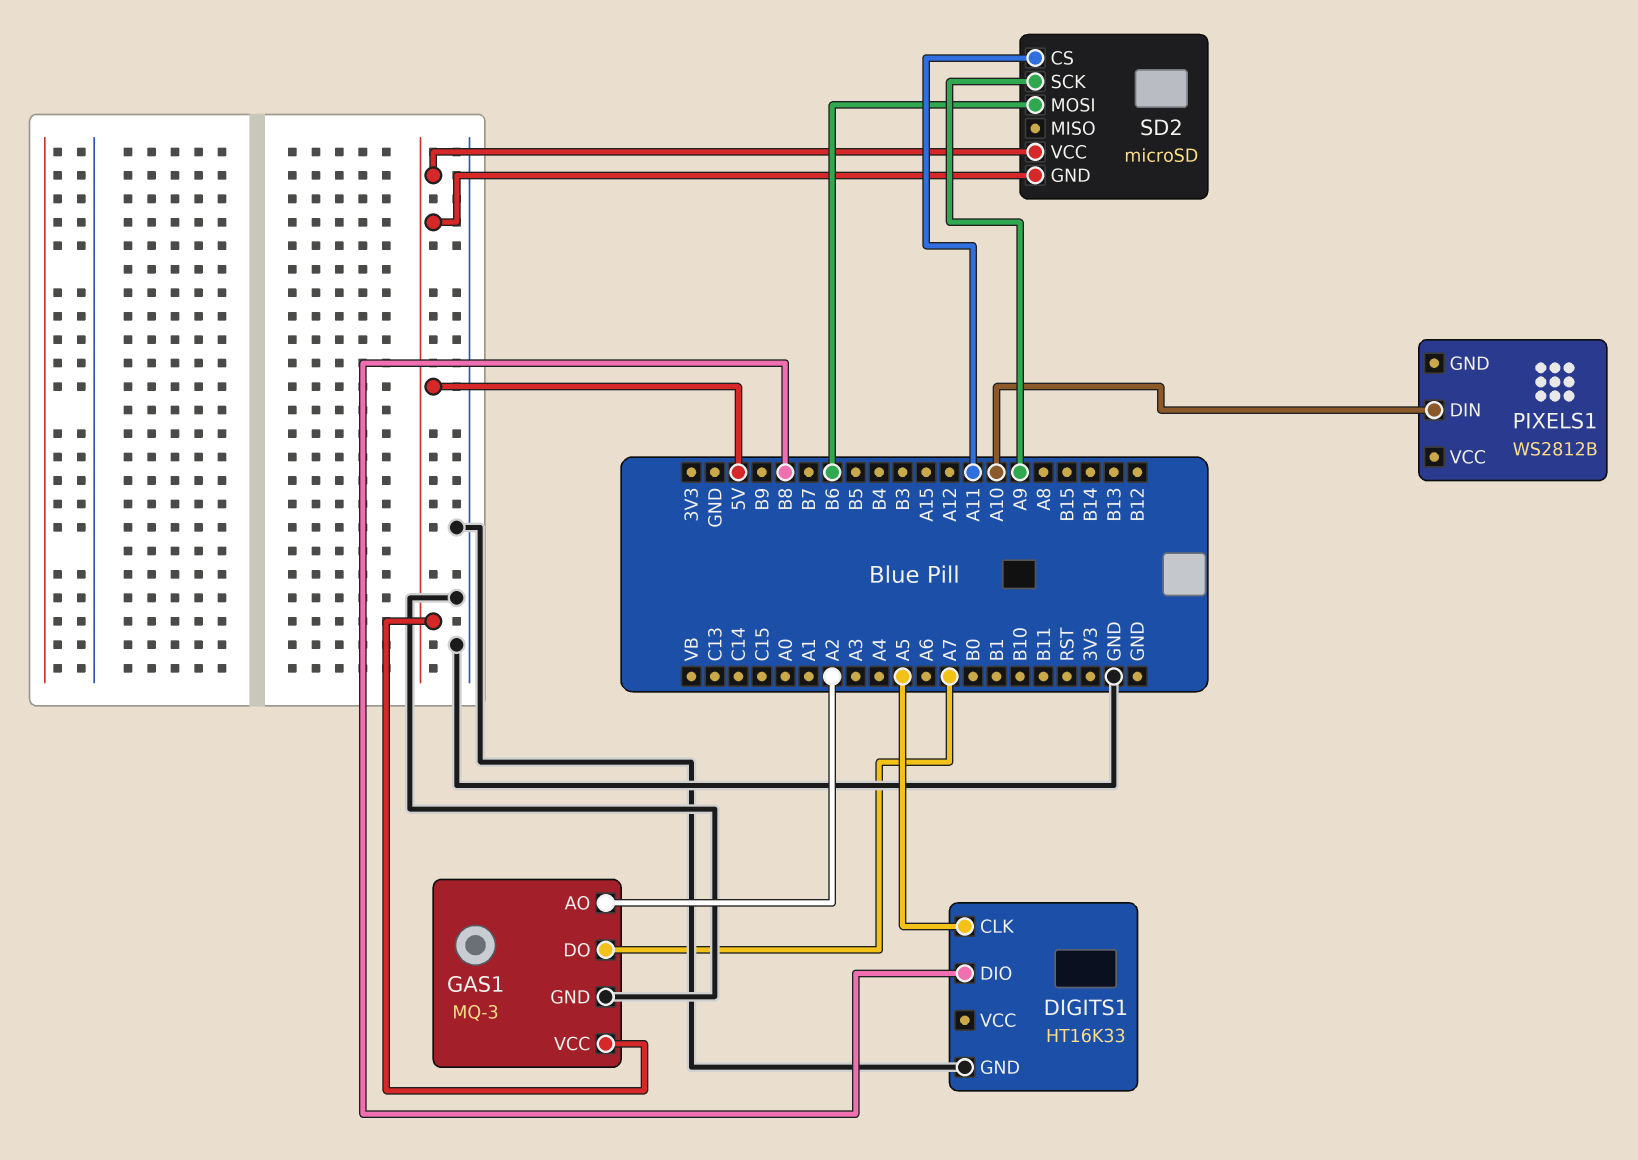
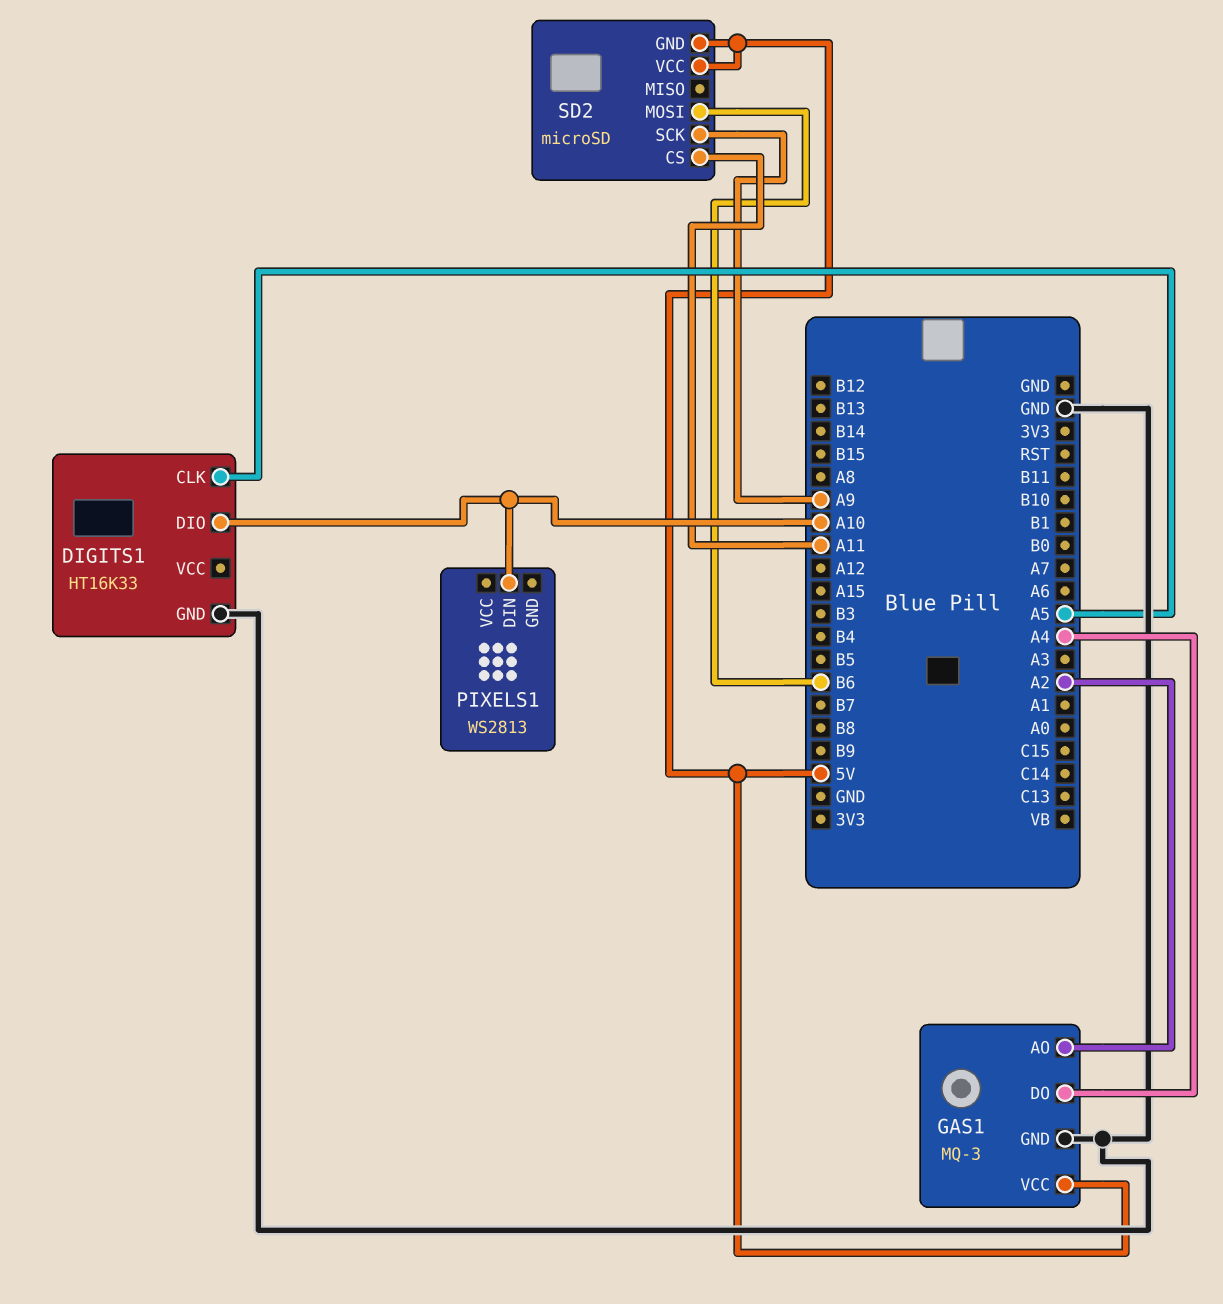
DIGITS1 pin DIO: B8 -> A10
GAS1 pin DO: A7 -> A4
PIXELS1: WS2812B -> WS2813

